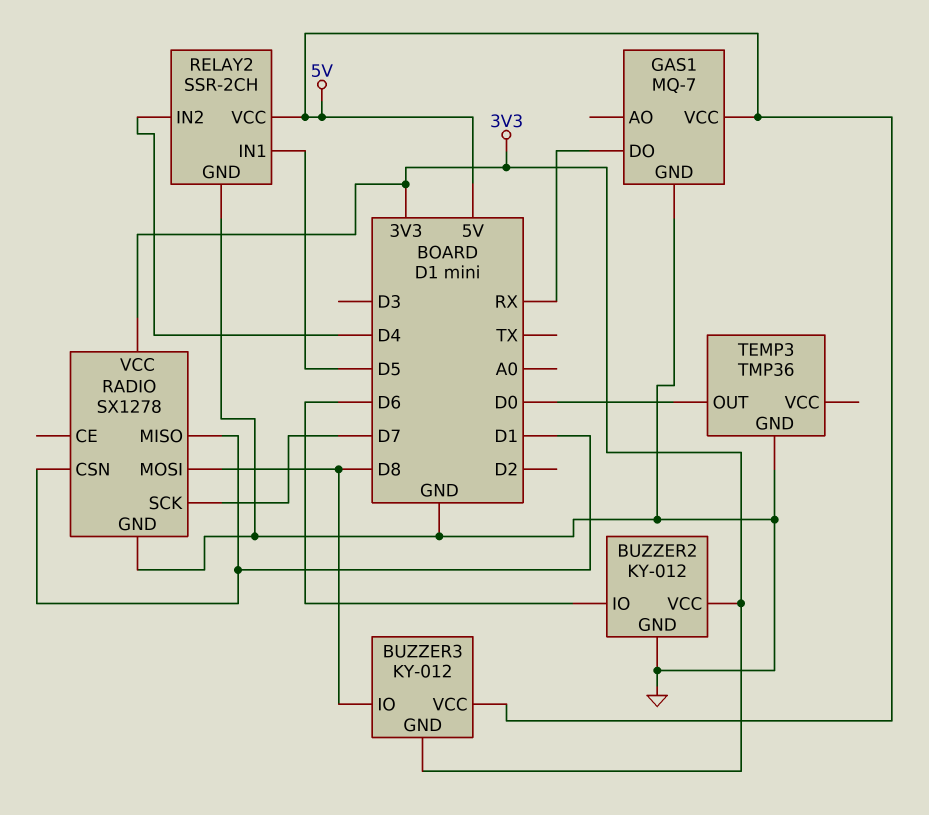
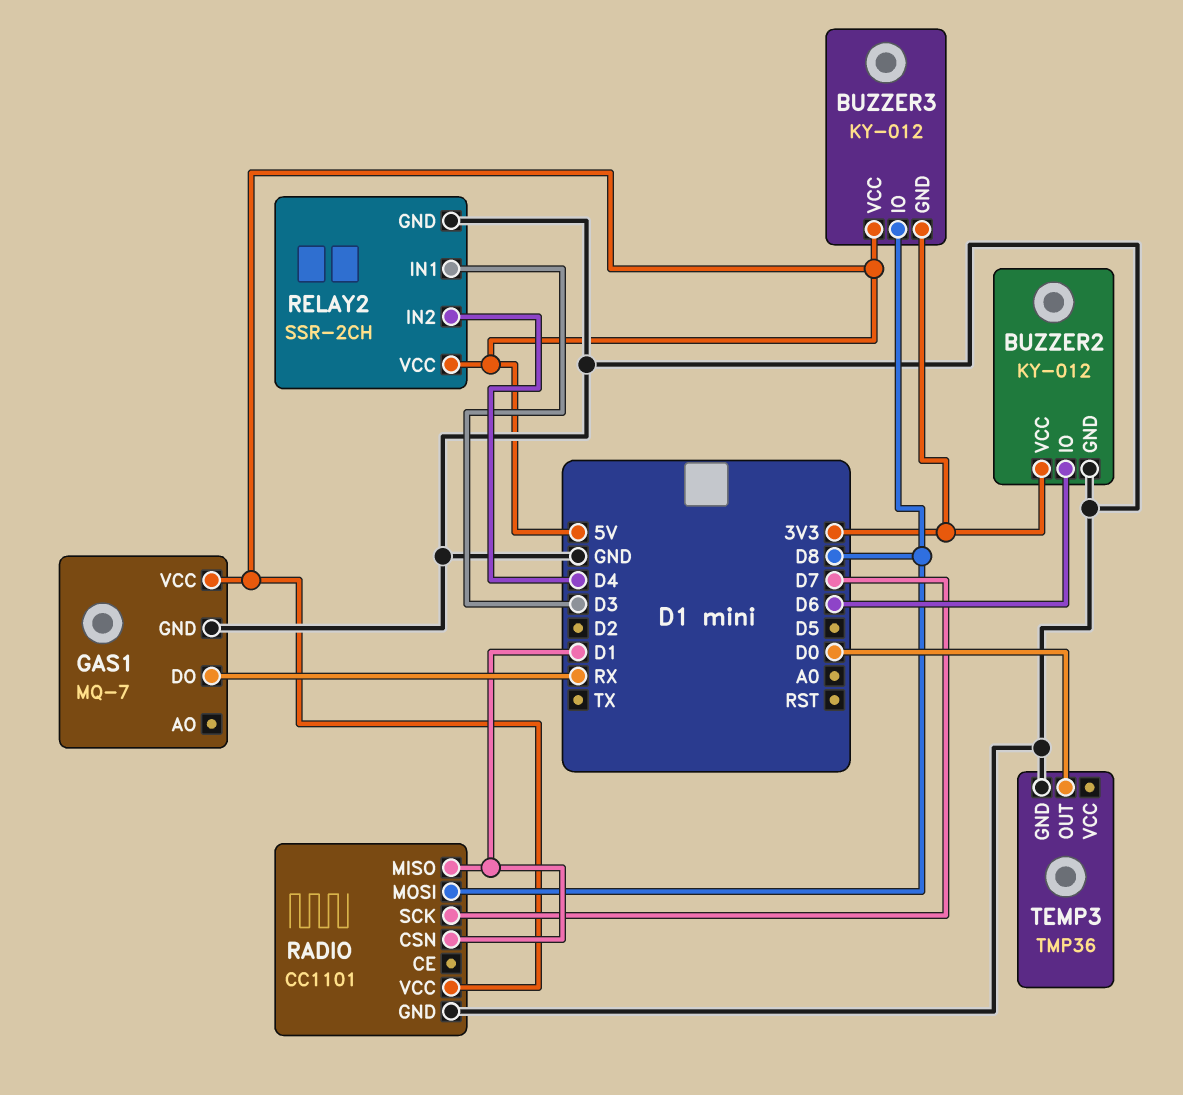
RADIO: SX1278 -> CC1101
RADIO pin VCC: 3V3 -> 5V
RELAY2 pin IN1: D5 -> D3

